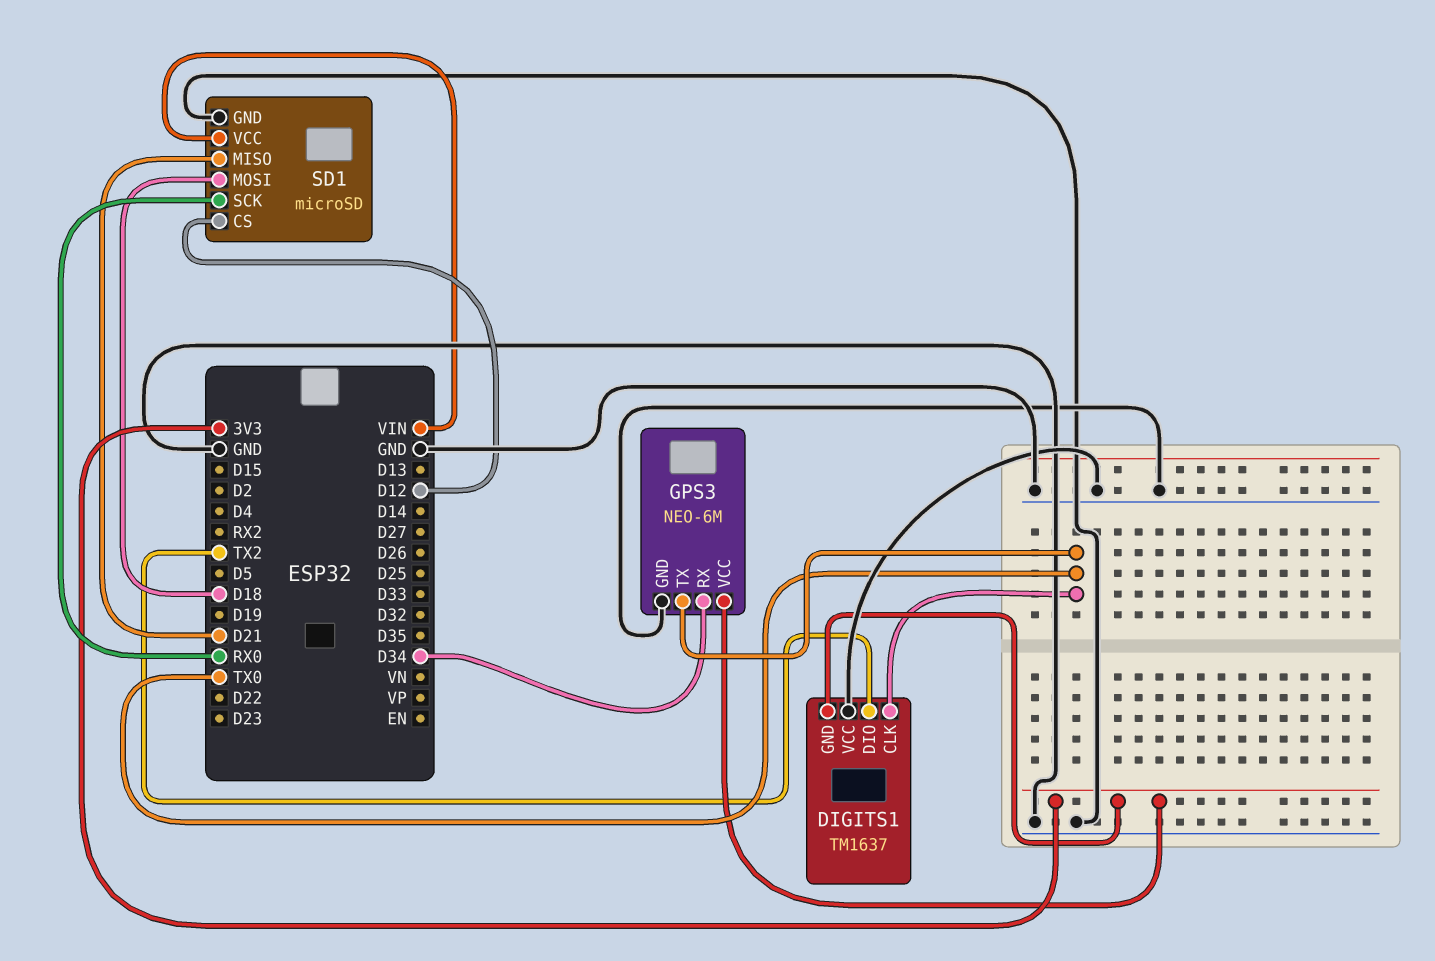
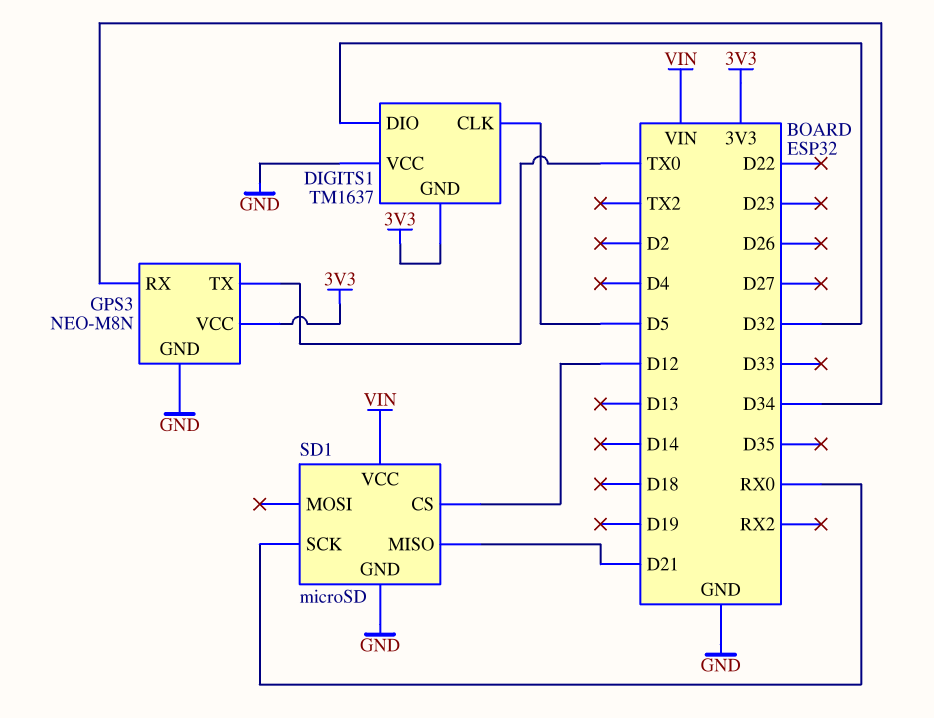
DIGITS1 pin CLK: TX0 -> D5
DIGITS1 pin DIO: TX2 -> D32
GPS3: NEO-6M -> NEO-M8N
SD1 pin MOSI: D18 -> none

